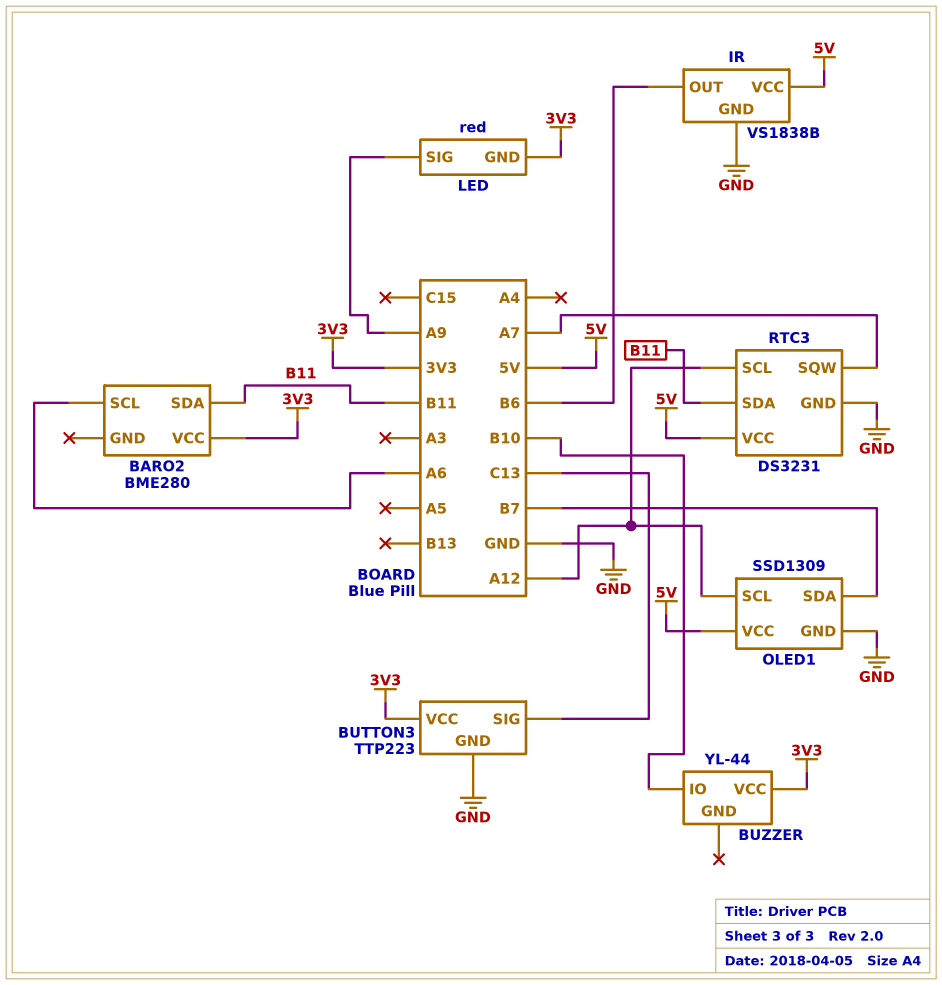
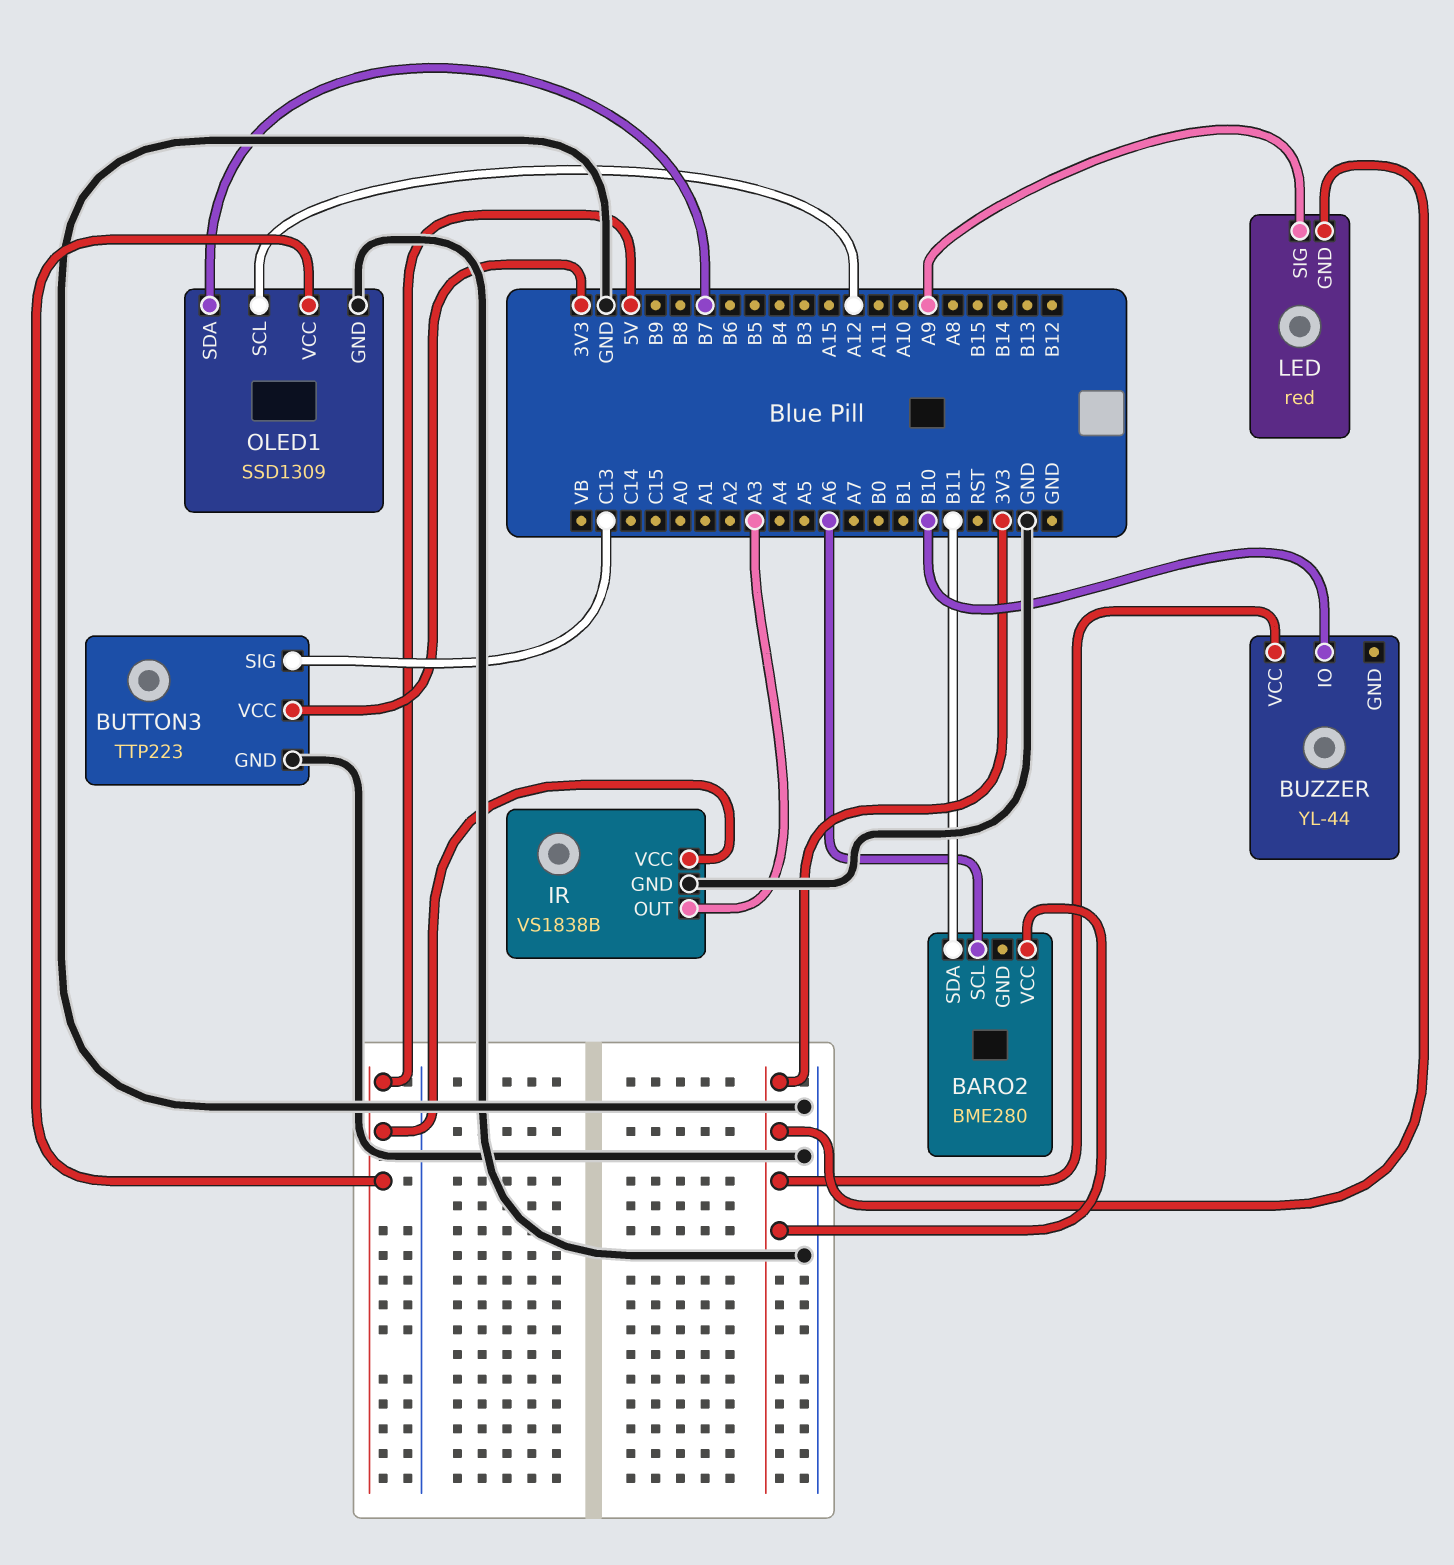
IR pin OUT: B6 -> A3
RTC3: DS3231 -> none
RTC3 pin GND: GND -> none
RTC3 pin SCL: A12 -> none
RTC3 pin SDA: B11 -> none
RTC3 pin SQW: A7 -> none
RTC3 pin VCC: 5V -> none

